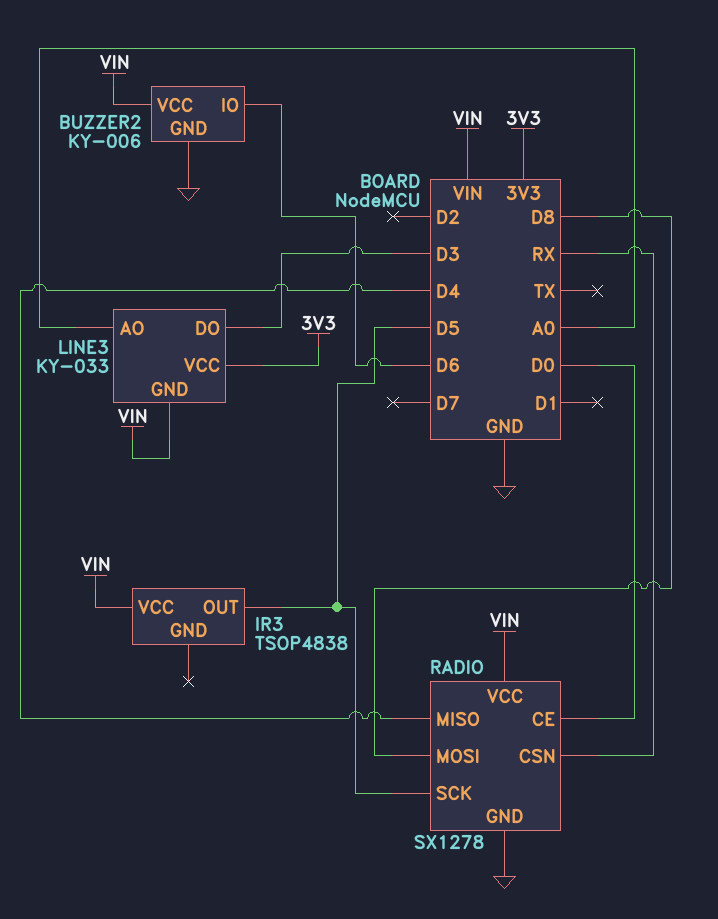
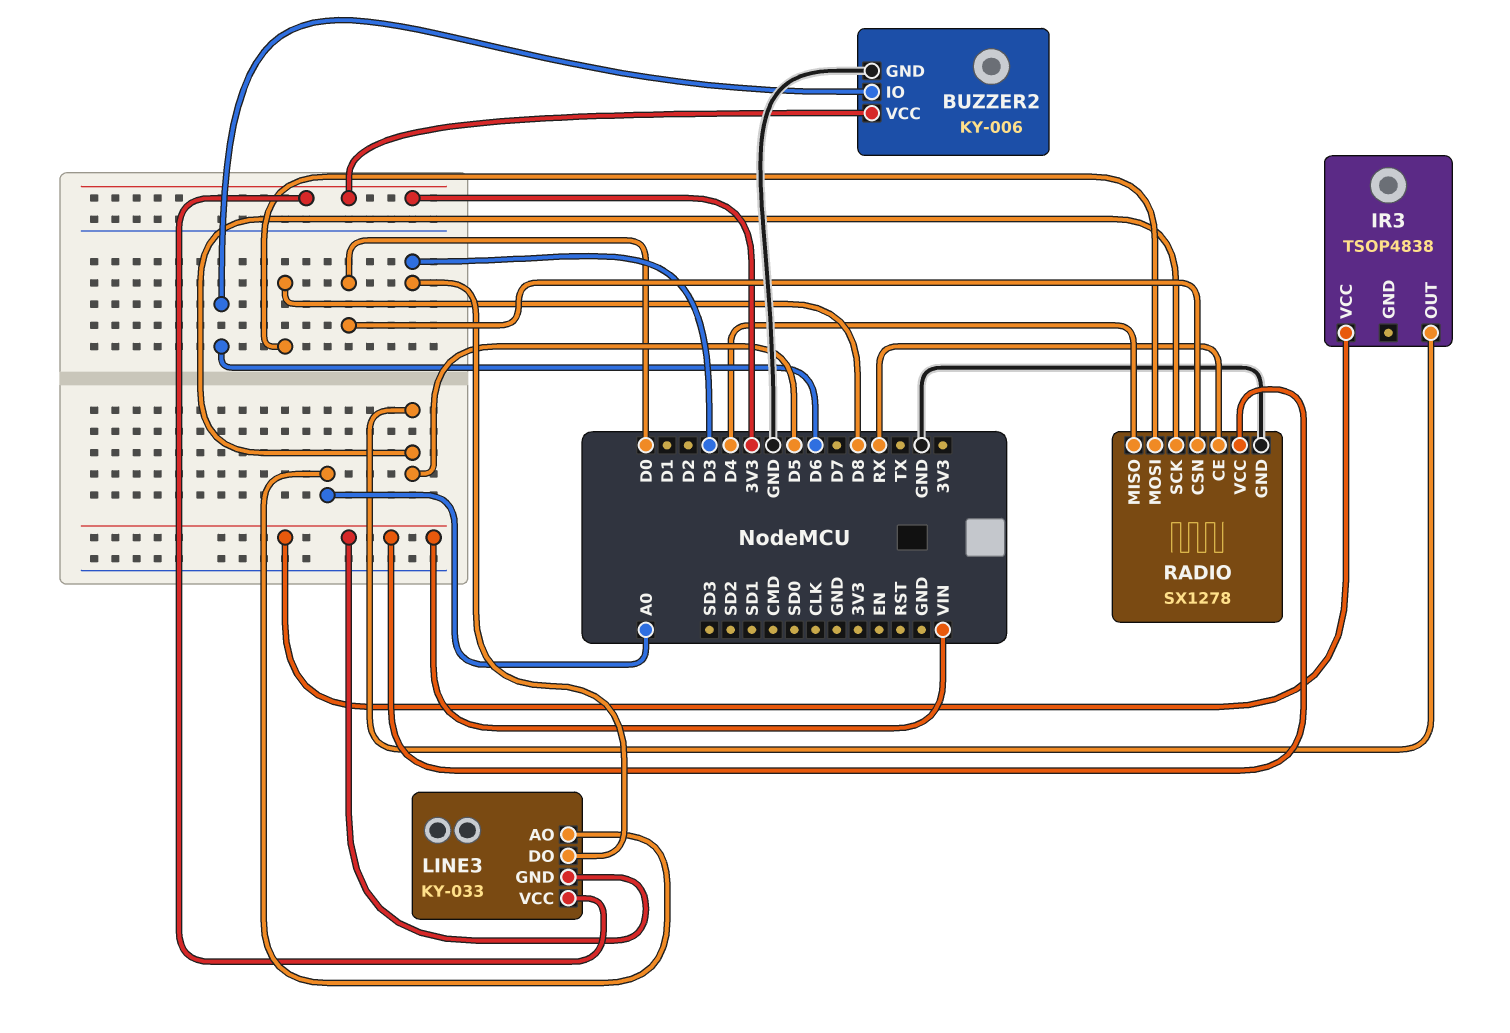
BUZZER2 pin VCC: VIN -> 3V3
RADIO pin CE: D0 -> RX
RADIO pin CSN: RX -> D0

